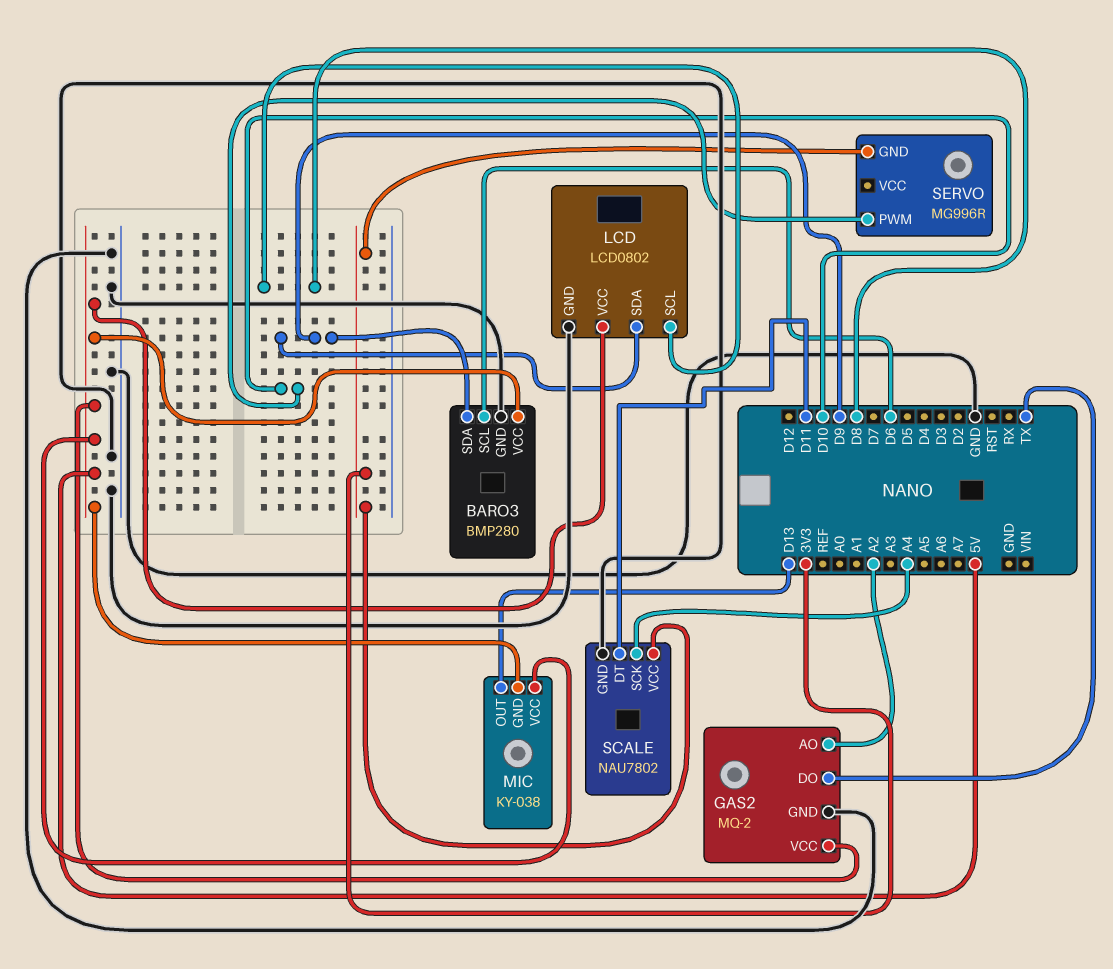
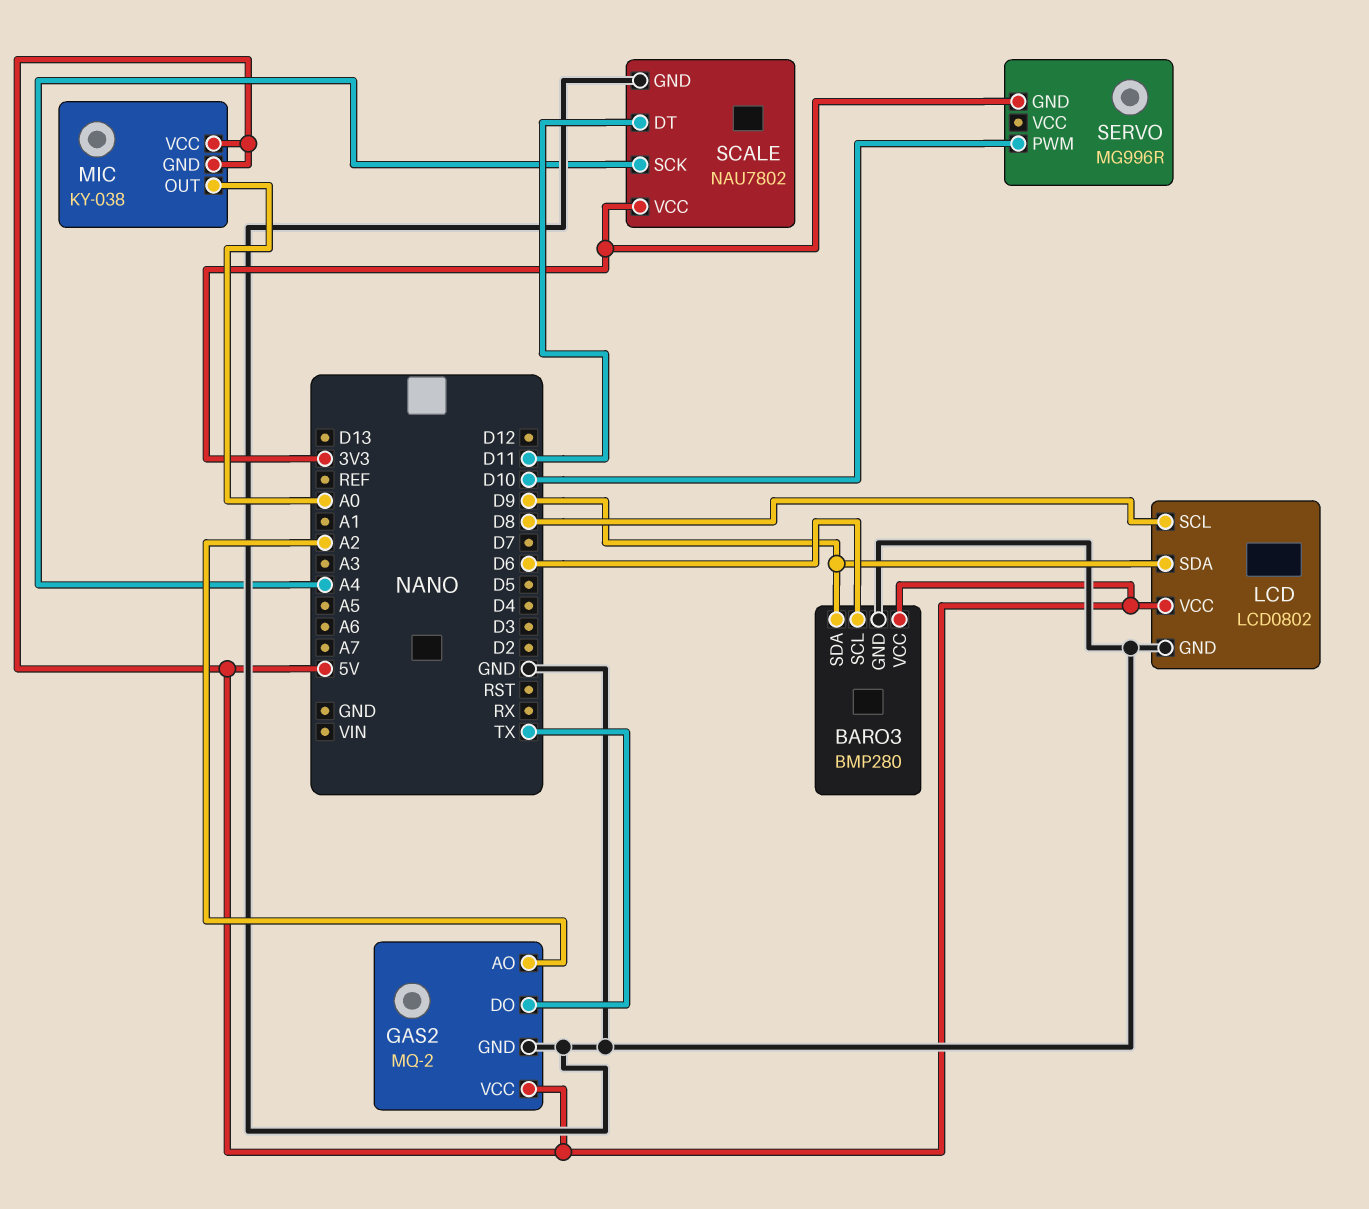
MIC pin OUT: D13 -> A0

